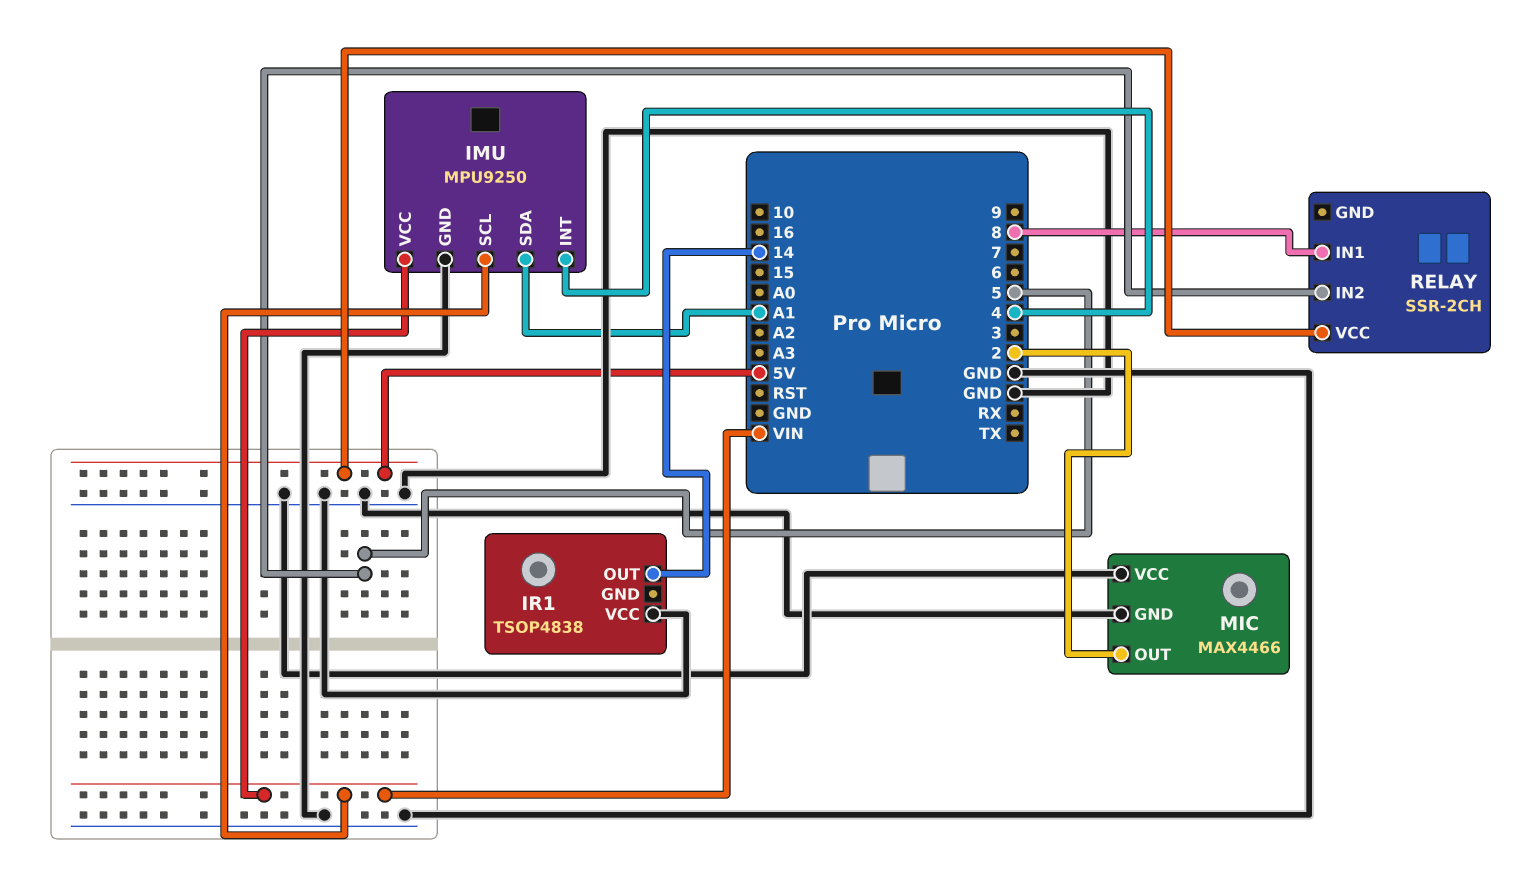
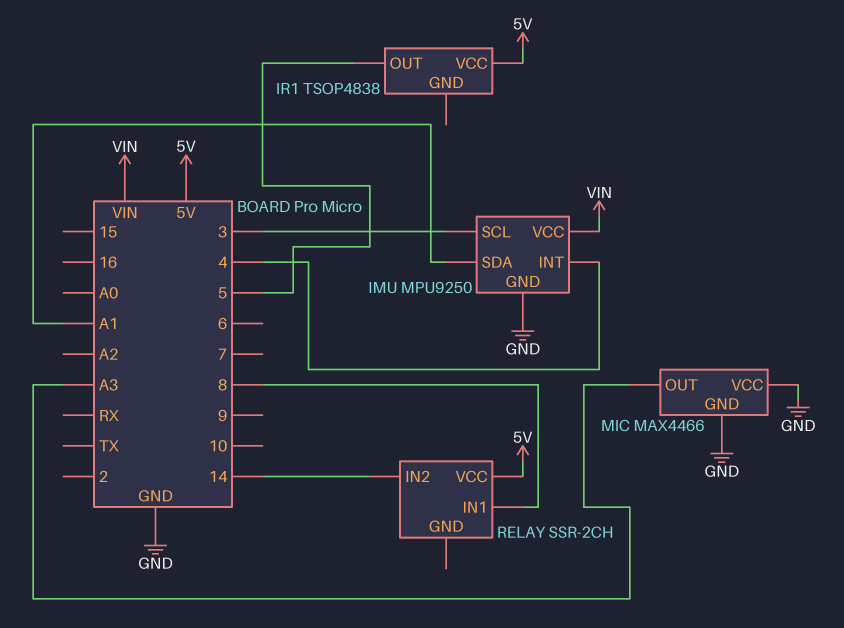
IMU pin SCL: VIN -> 3
IR1 pin OUT: 14 -> 5
IR1 pin VCC: GND -> 5V
MIC pin OUT: 2 -> A3
RELAY pin IN2: 5 -> 14

